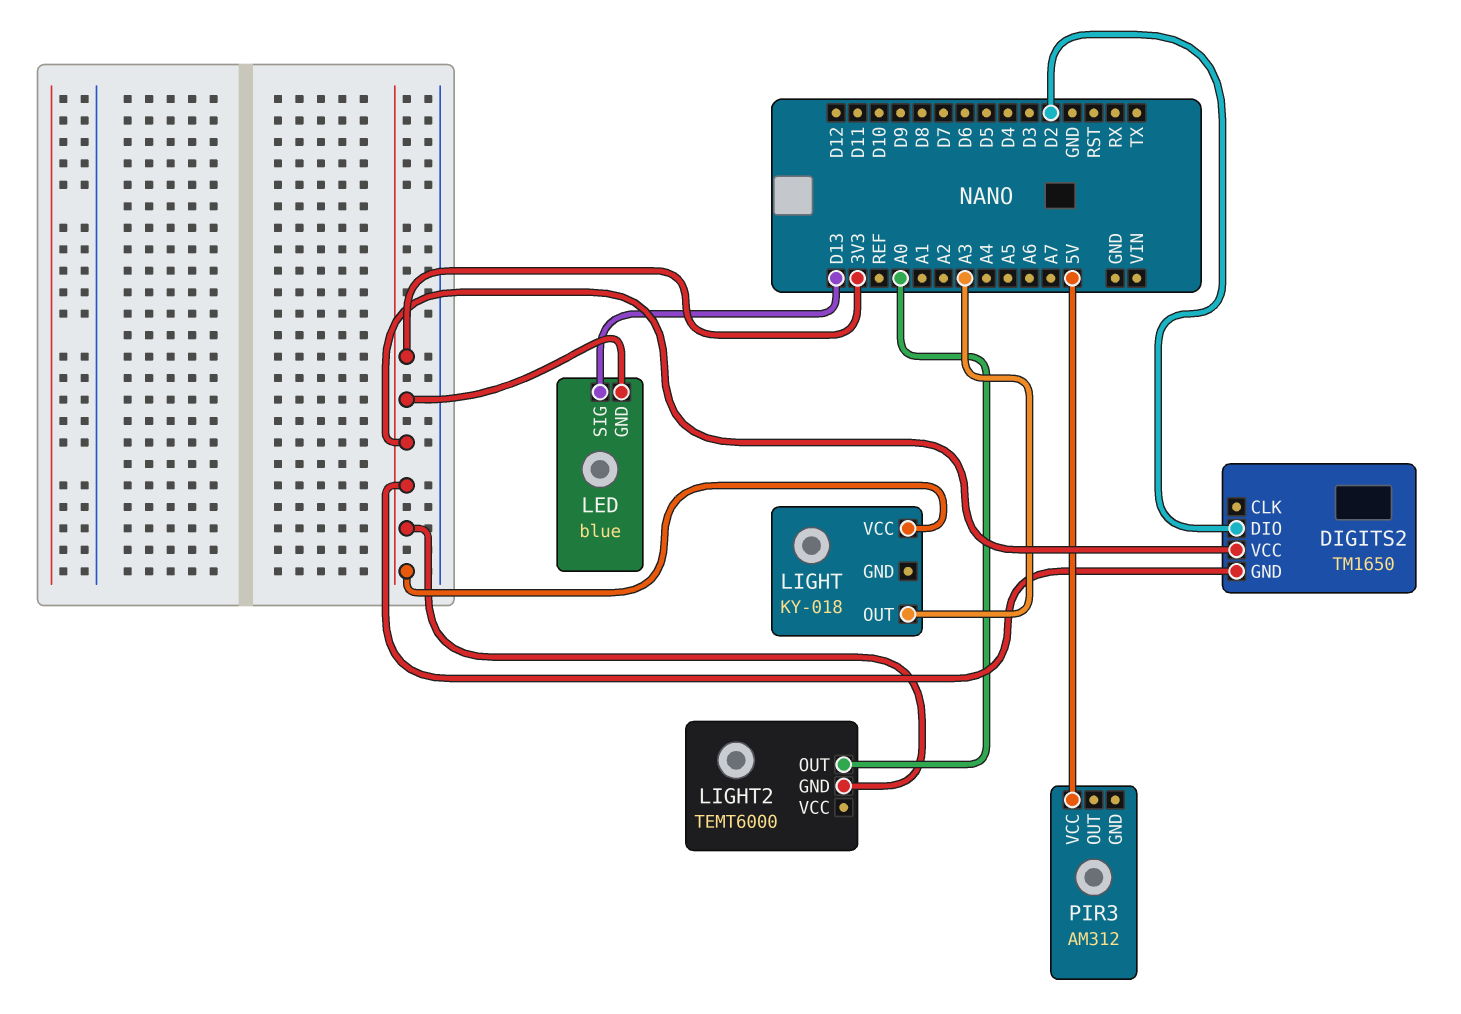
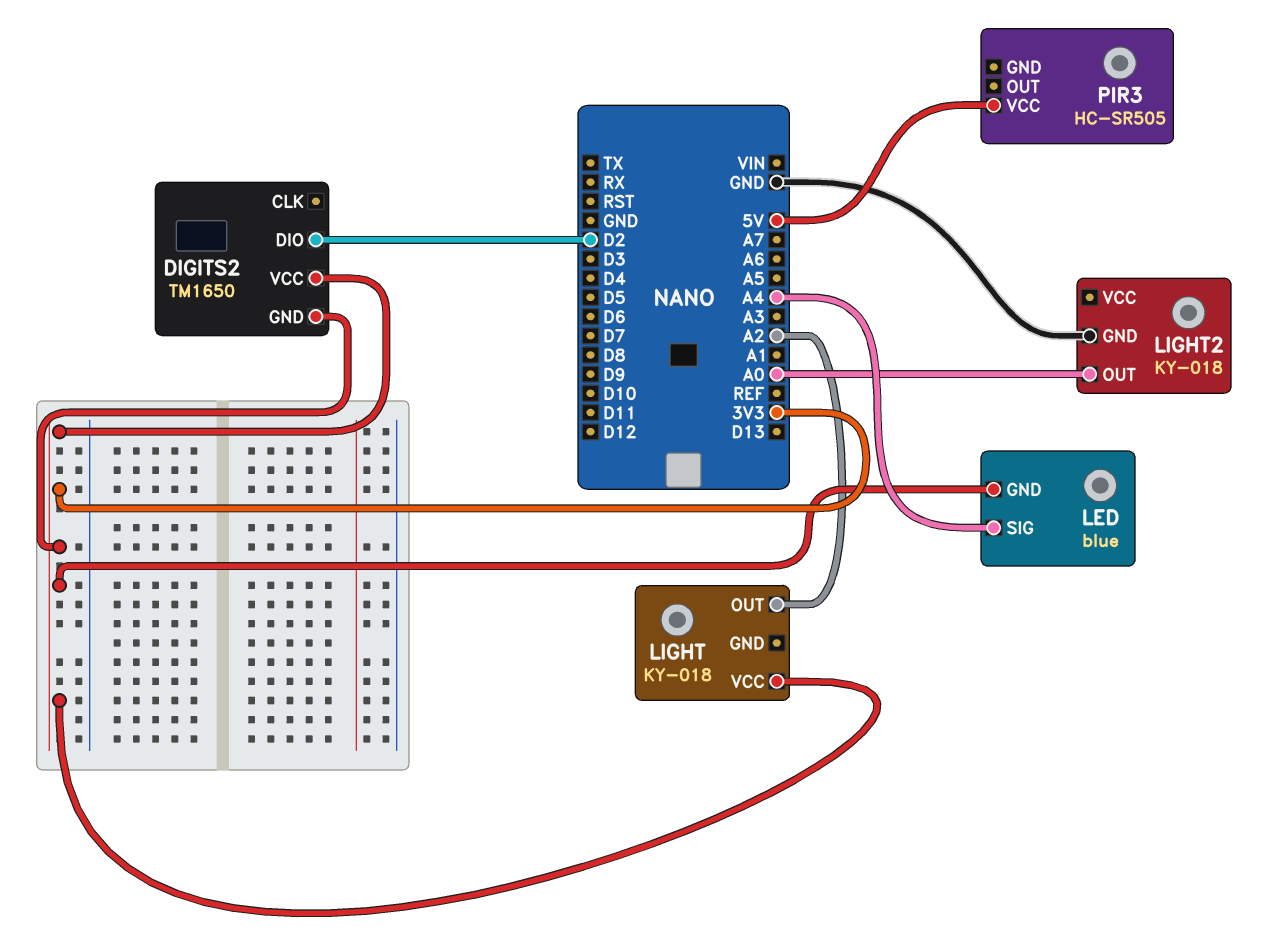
LED pin SIG: D13 -> A4
LIGHT pin OUT: A3 -> A2
LIGHT2: TEMT6000 -> KY-018
LIGHT2 pin GND: 3V3 -> GND
PIR3: AM312 -> HC-SR505

